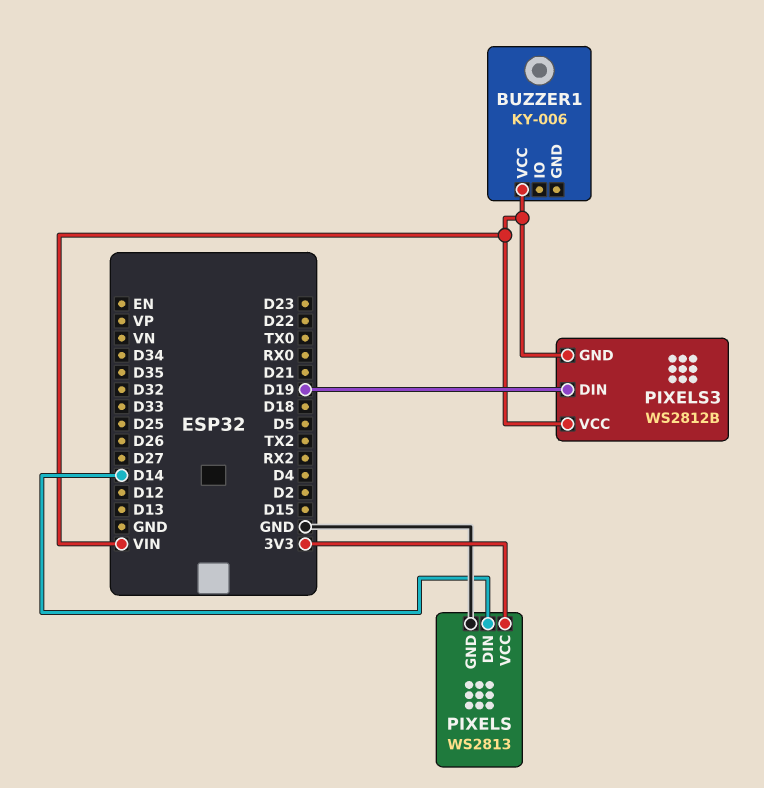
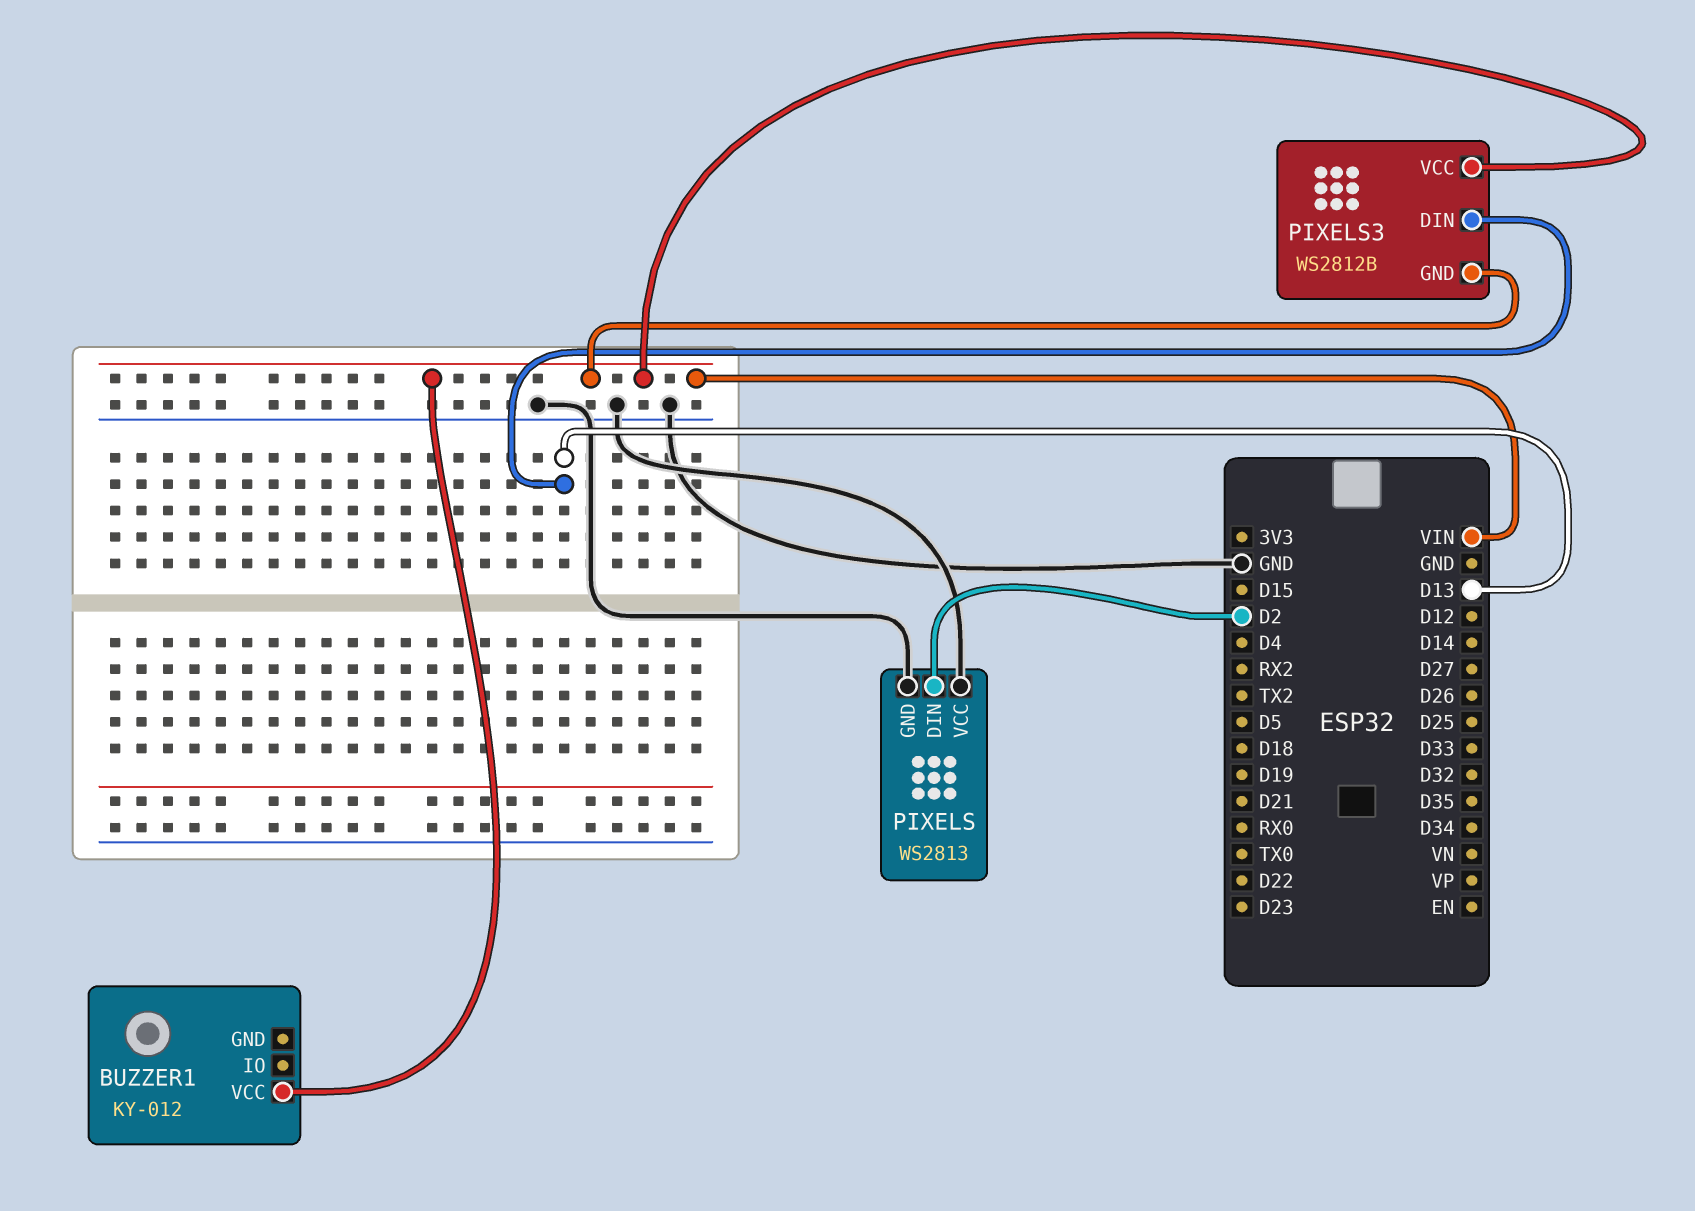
BUZZER1: KY-006 -> KY-012
PIXELS pin DIN: D14 -> D2
PIXELS pin VCC: 3V3 -> GND
PIXELS3 pin DIN: D19 -> D13

